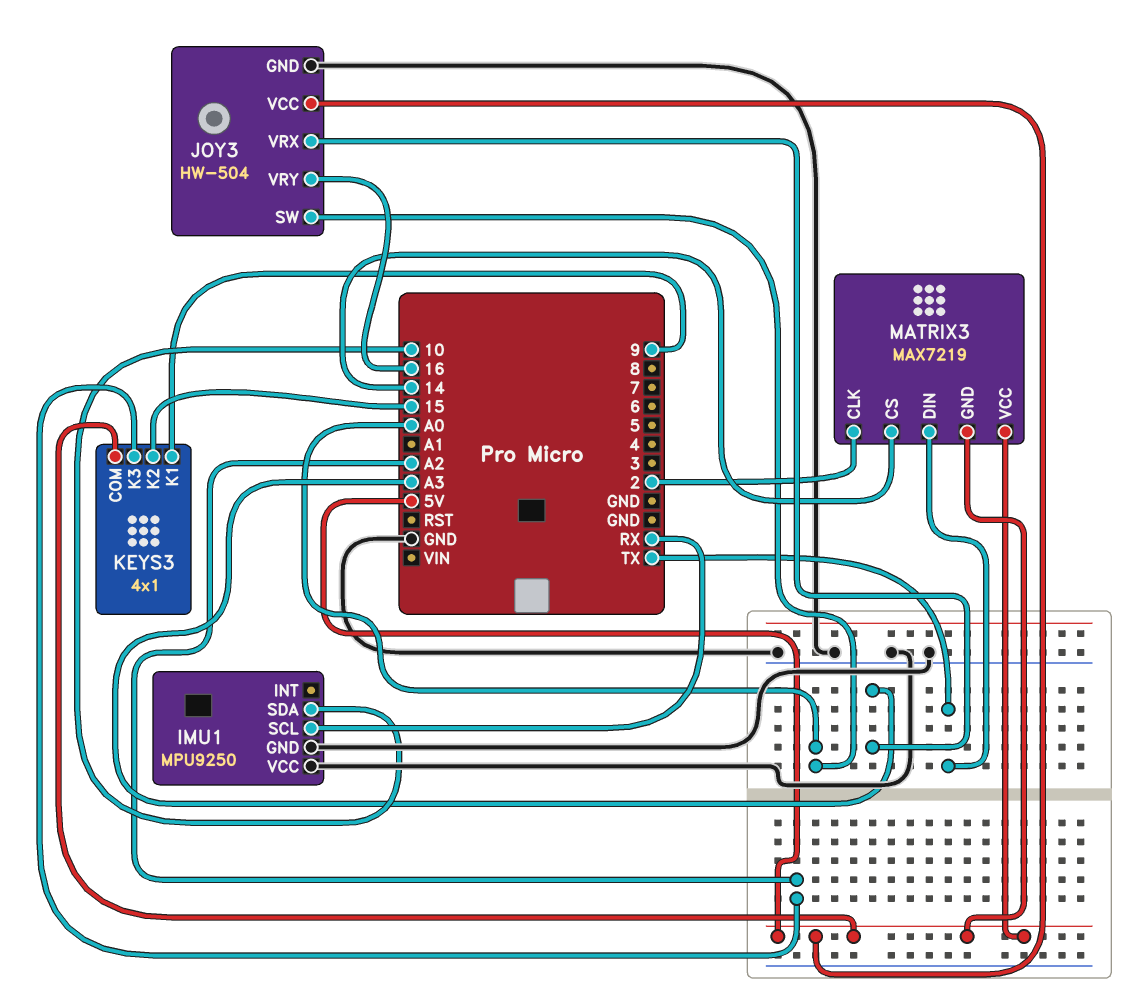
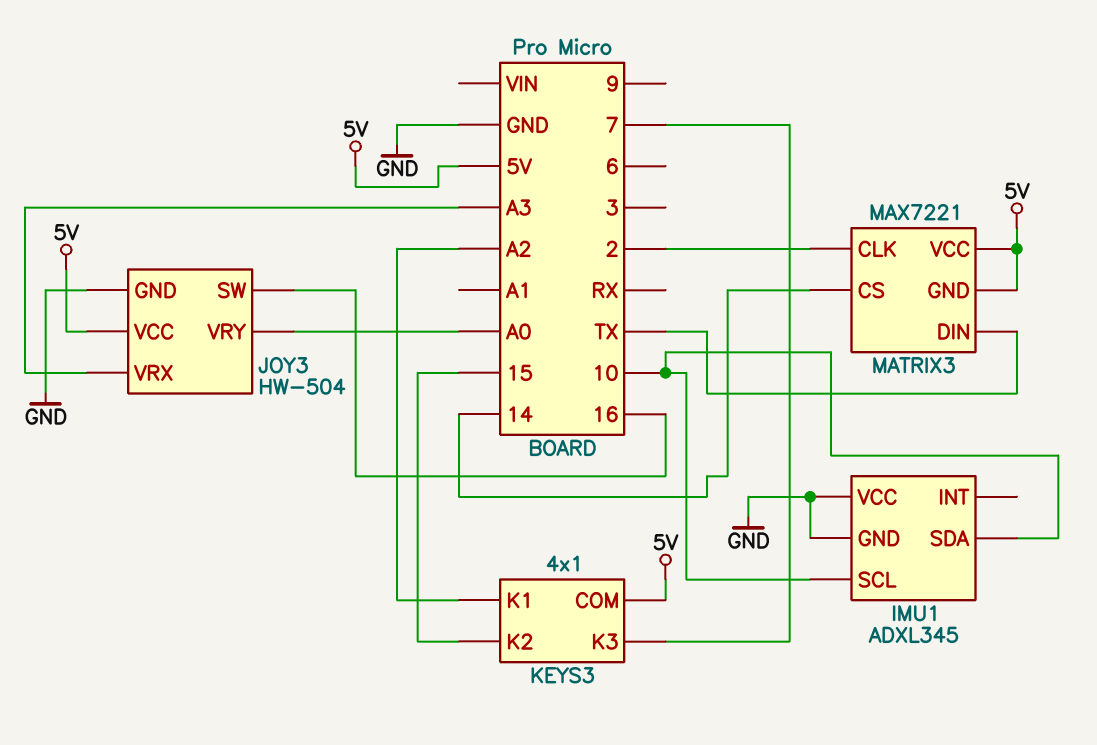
IMU1: MPU9250 -> ADXL345
IMU1 pin SCL: RX -> 10
JOY3 pin SW: A0 -> 16
JOY3 pin VRY: 16 -> A0
KEYS3 pin K1: 9 -> A2
KEYS3 pin K3: A2 -> 7
MATRIX3: MAX7219 -> MAX7221

